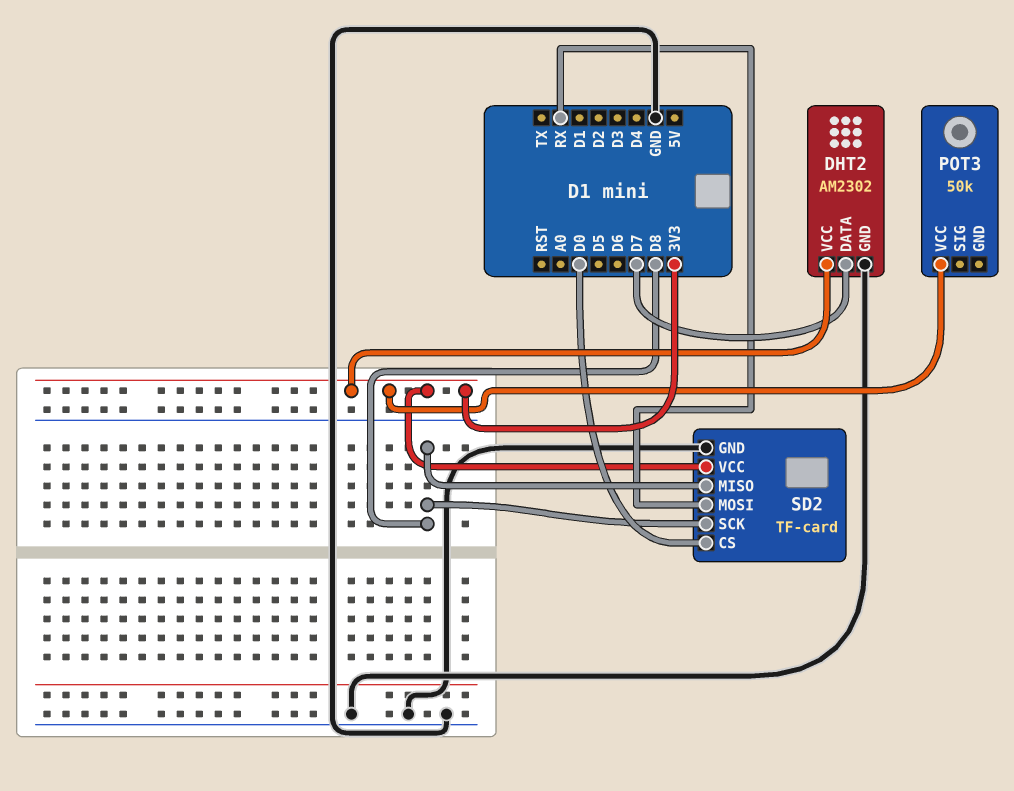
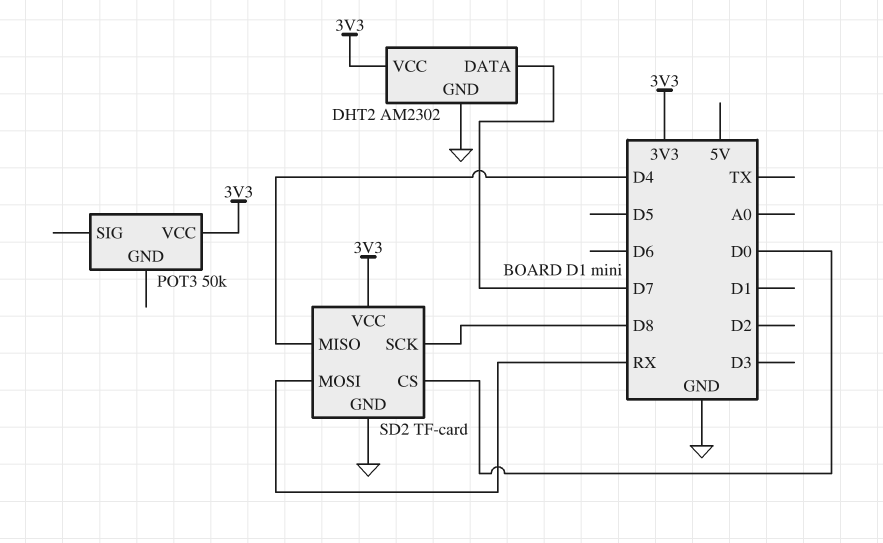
SD2 pin MISO: D8 -> D4

